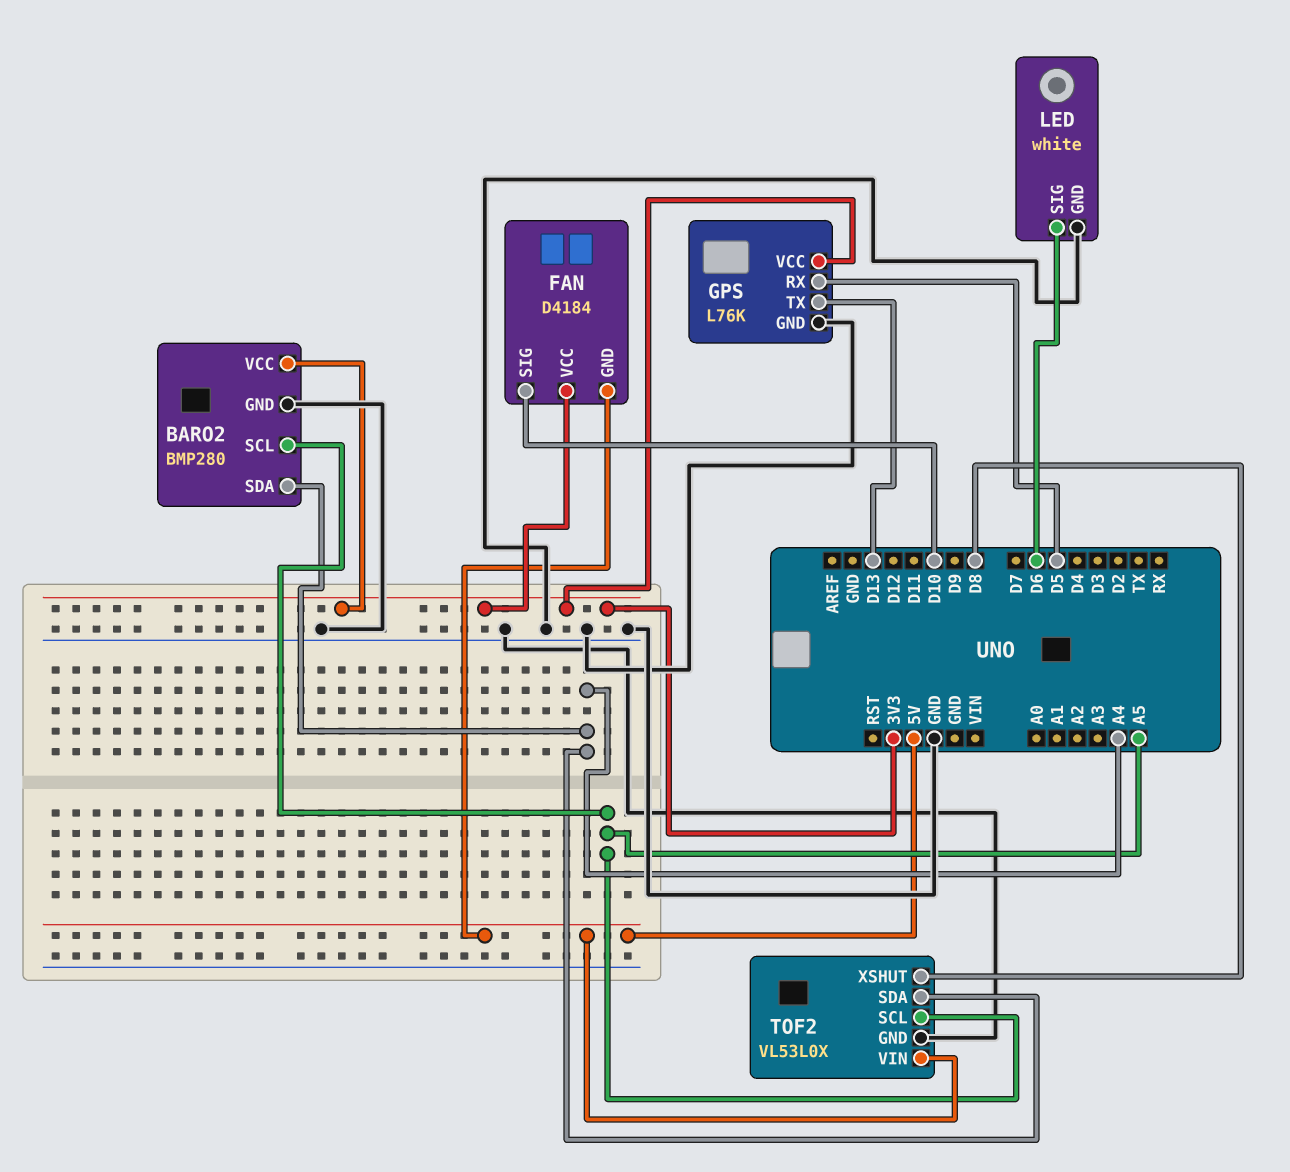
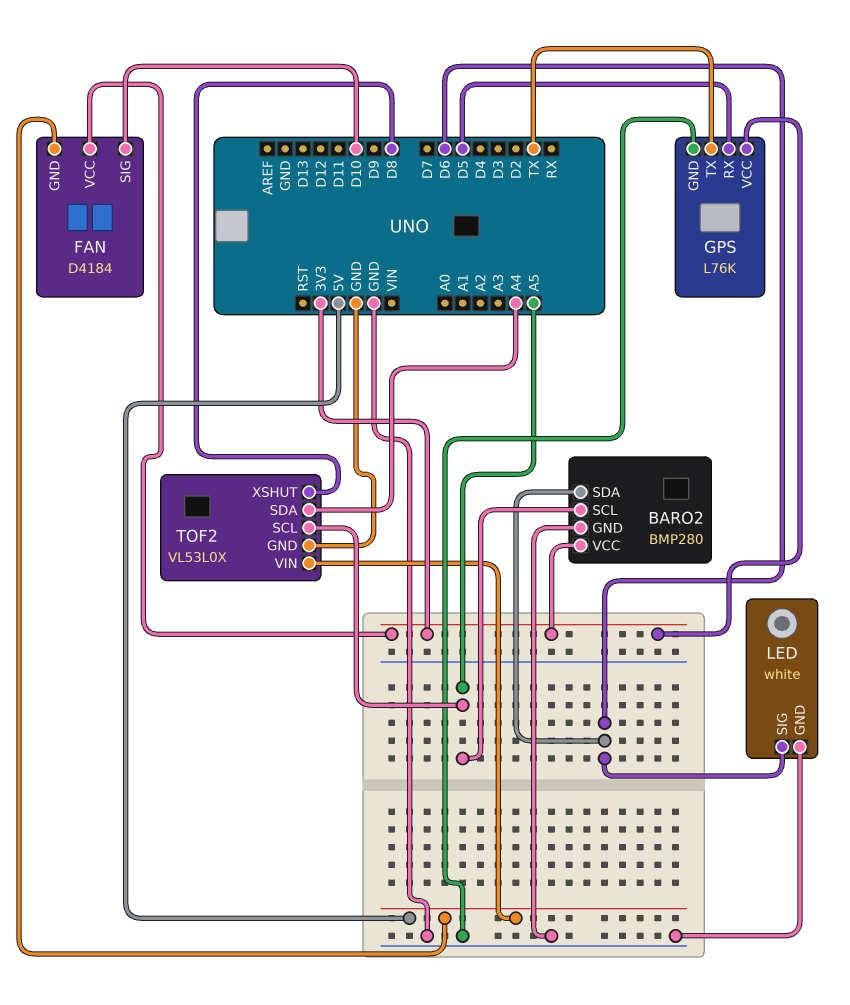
BARO2 pin SDA: A4 -> D6
GPS pin TX: D13 -> TX

